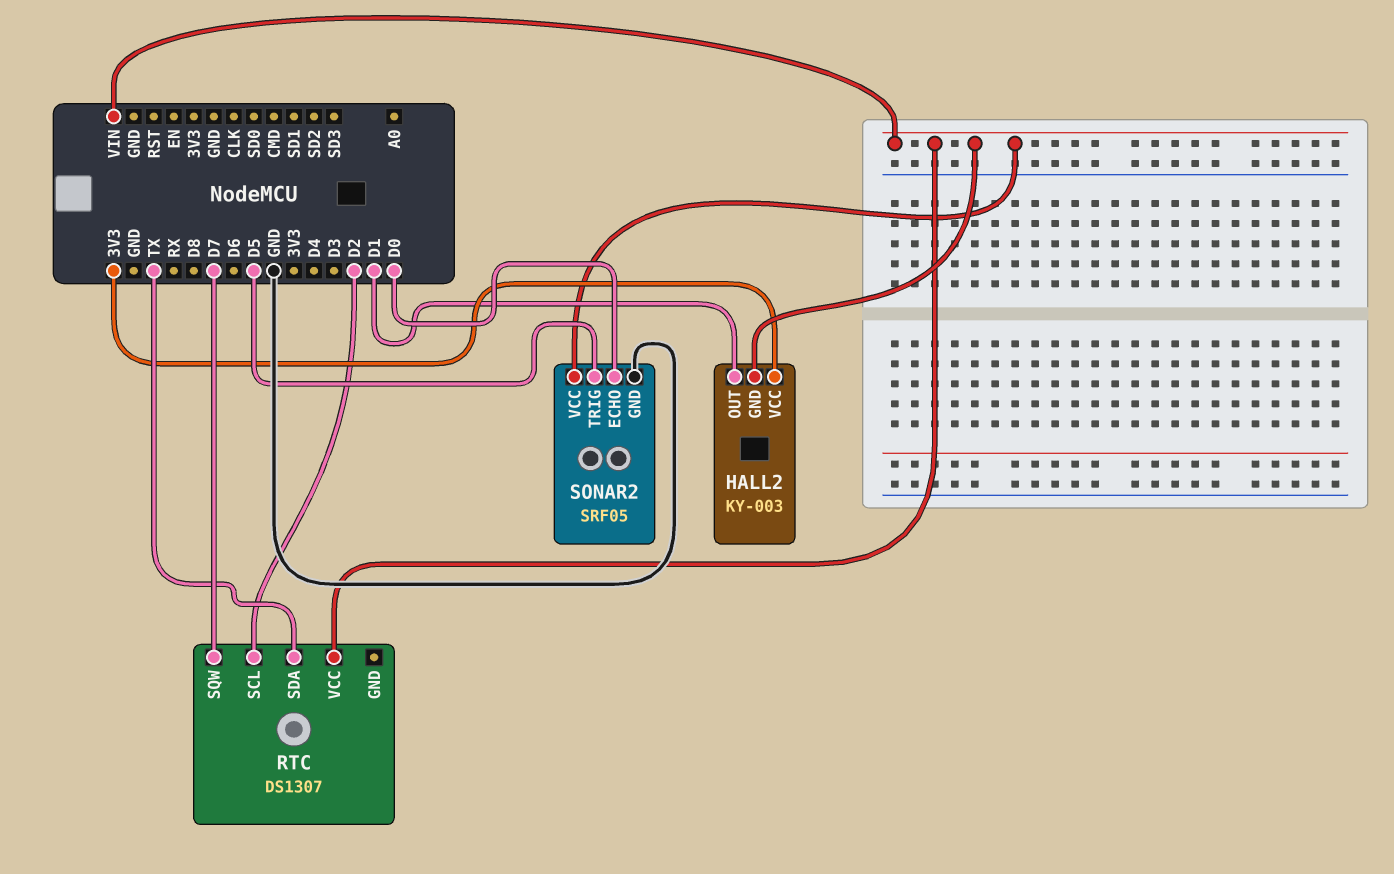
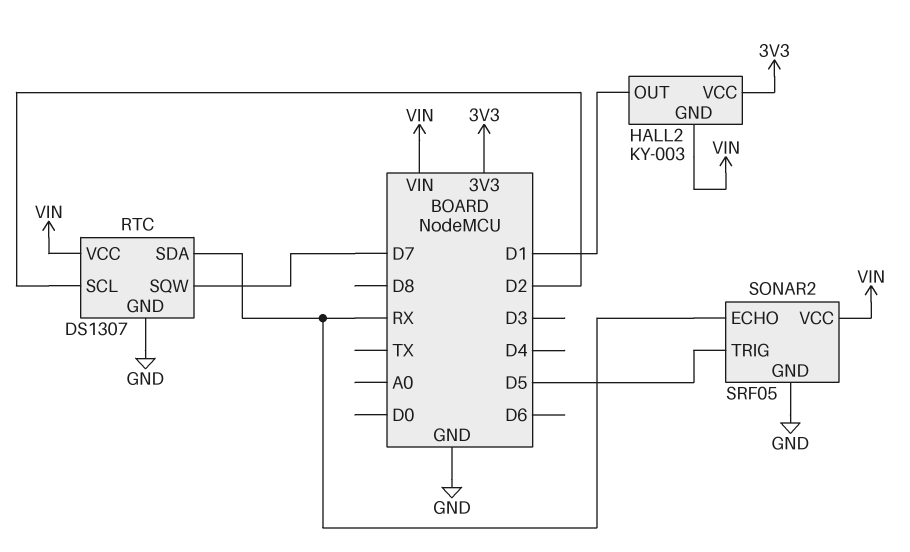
RTC pin GND: none -> GND
RTC pin SDA: TX -> RX
SONAR2 pin ECHO: D0 -> RX

